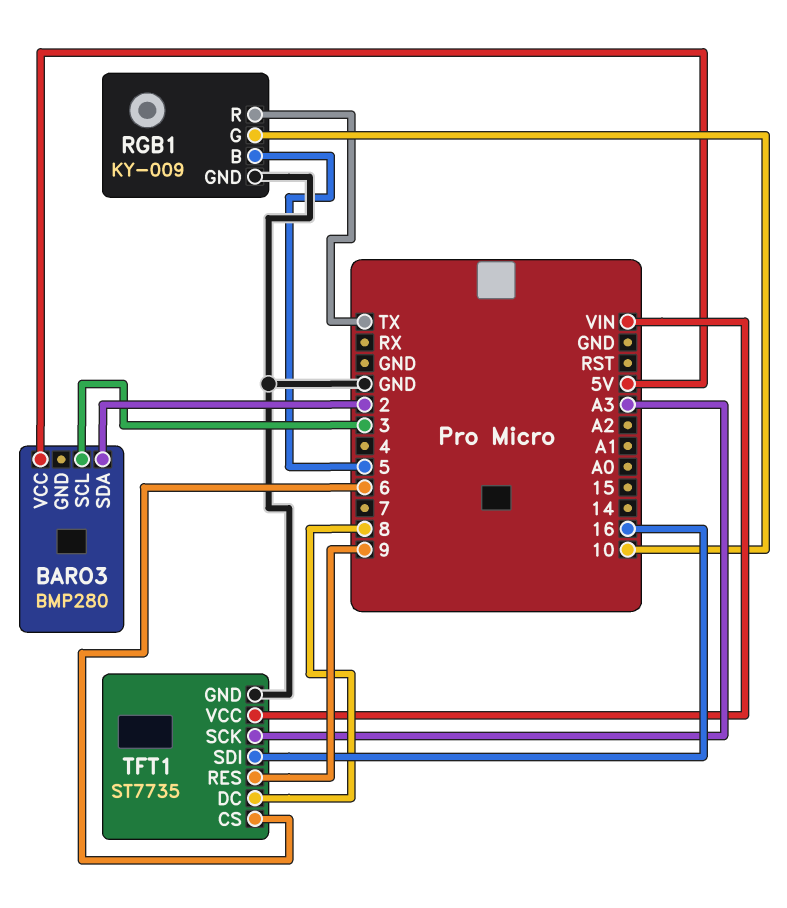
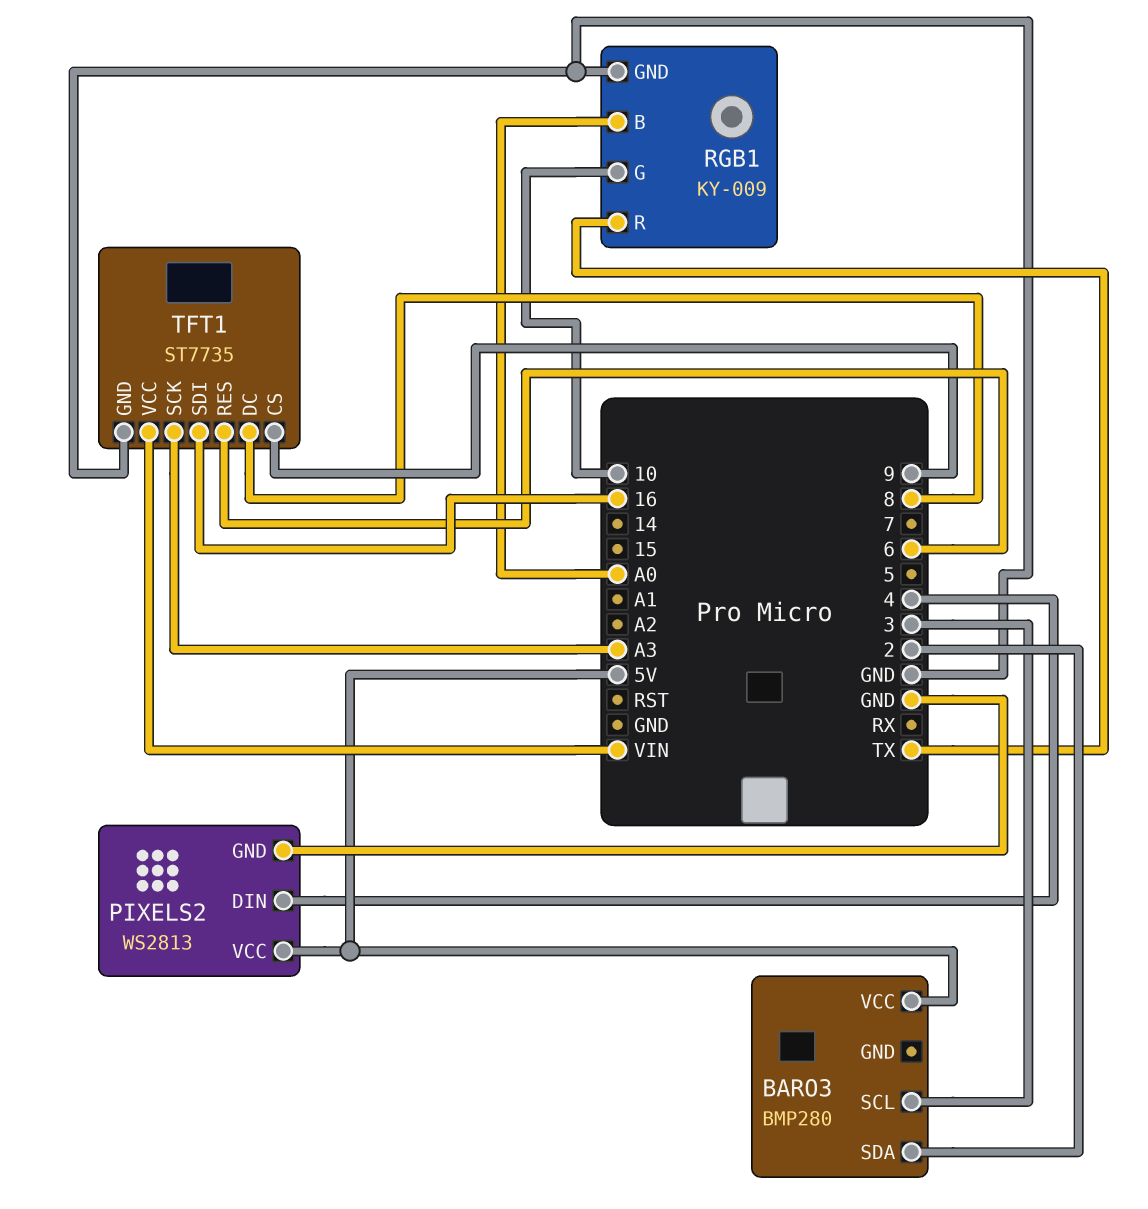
PIXELS2: none -> WS2813
PIXELS2 pin DIN: none -> 4
PIXELS2 pin GND: none -> GND
PIXELS2 pin VCC: none -> 5V
RGB1 pin B: 5 -> A0
TFT1 pin CS: 6 -> 9
TFT1 pin RES: 9 -> 6

